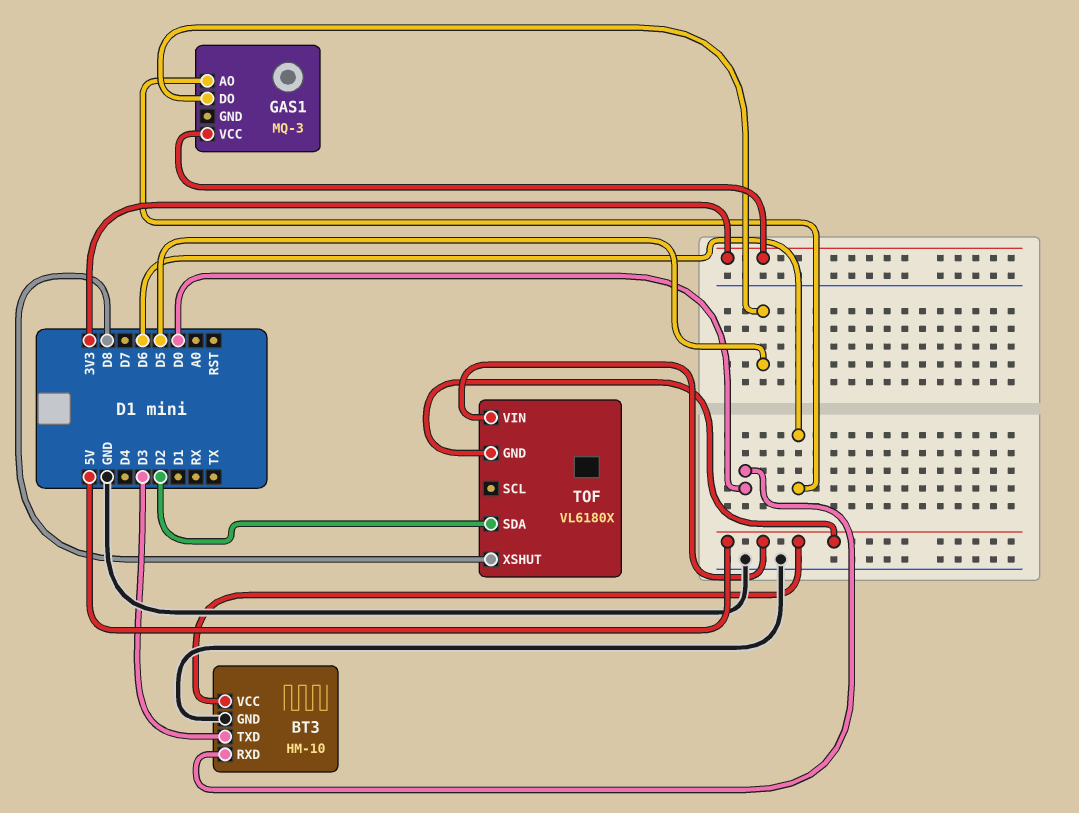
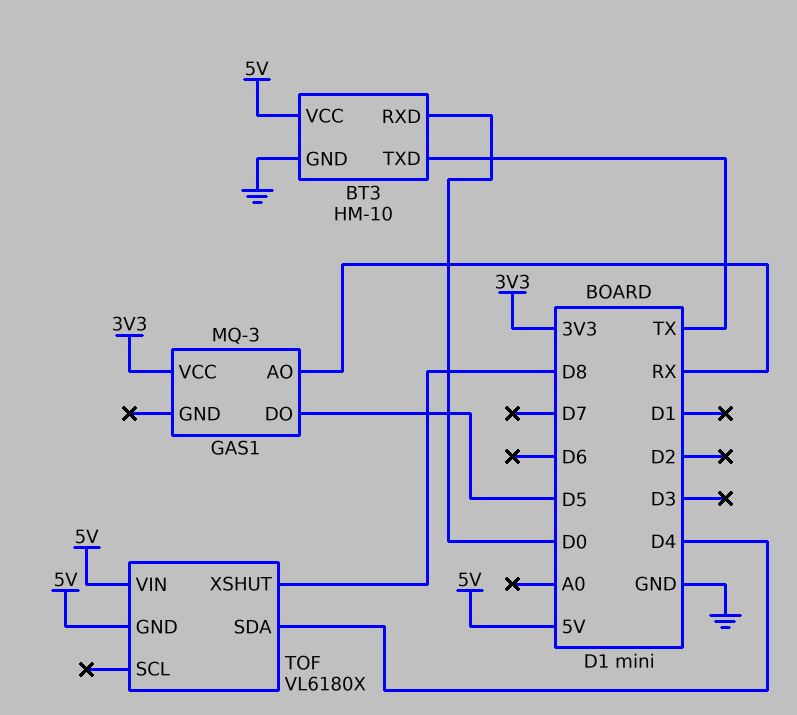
BT3 pin TXD: D3 -> TX
GAS1 pin AO: D6 -> RX
TOF pin SDA: D2 -> D4

